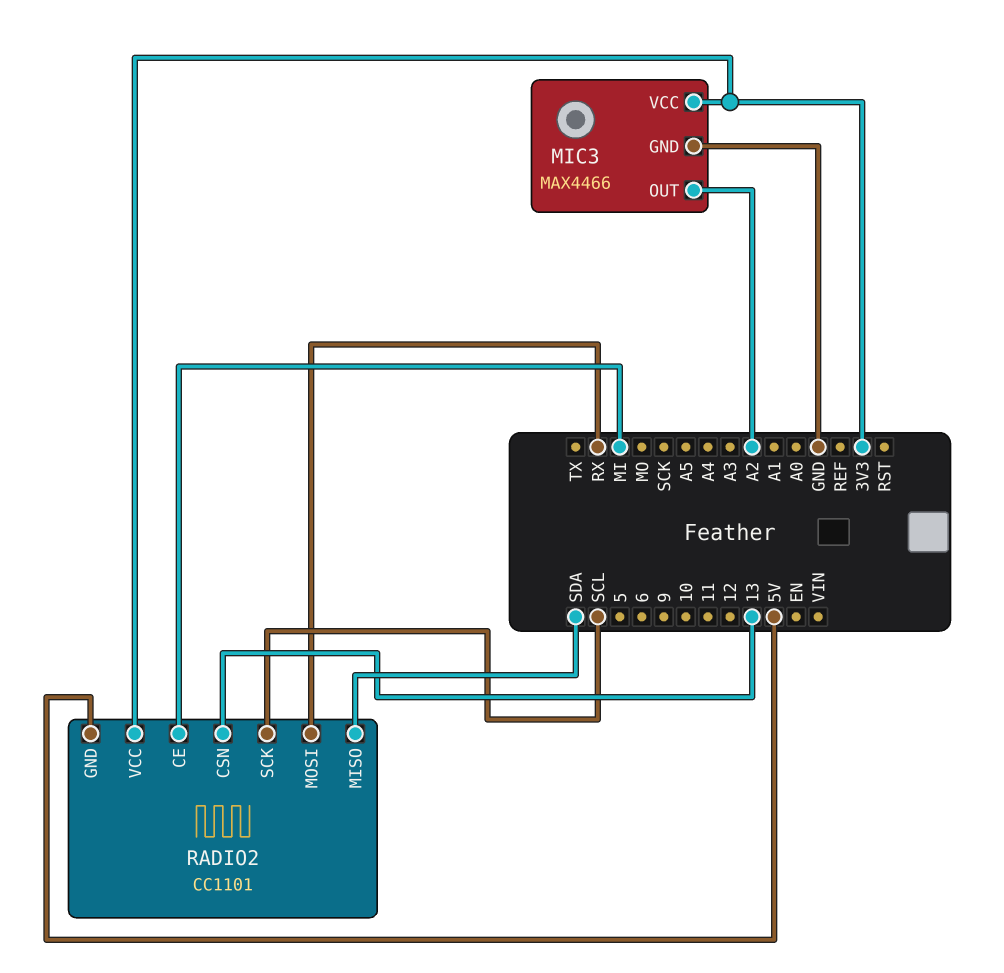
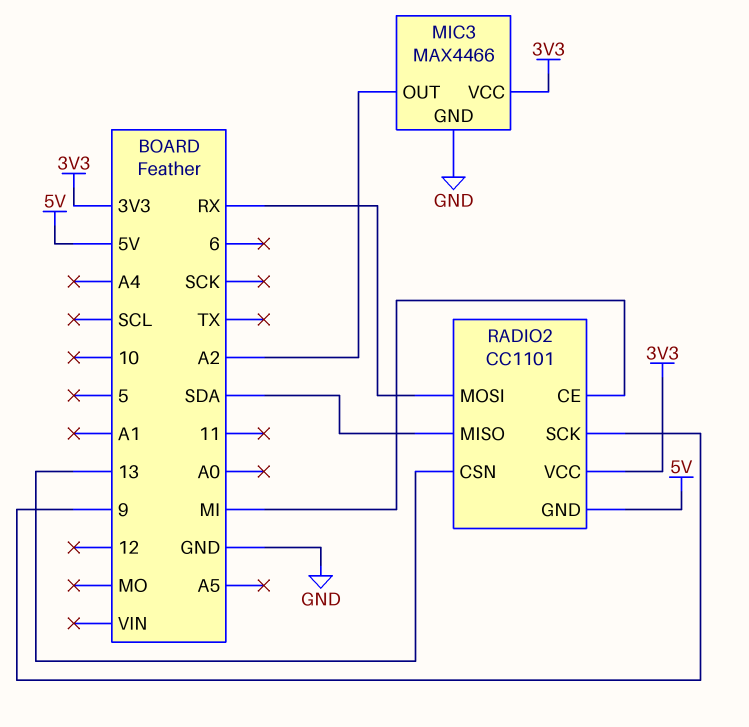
RADIO2 pin SCK: SCL -> 9

